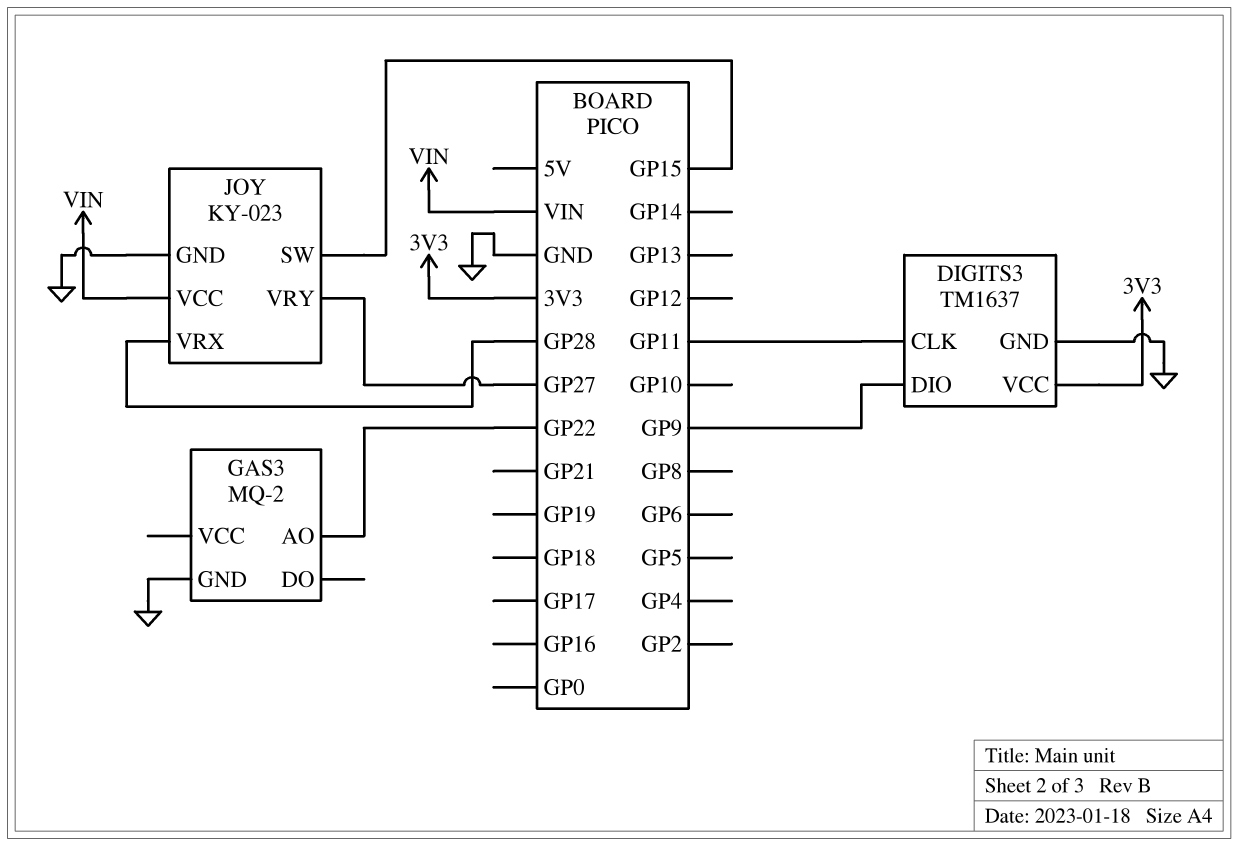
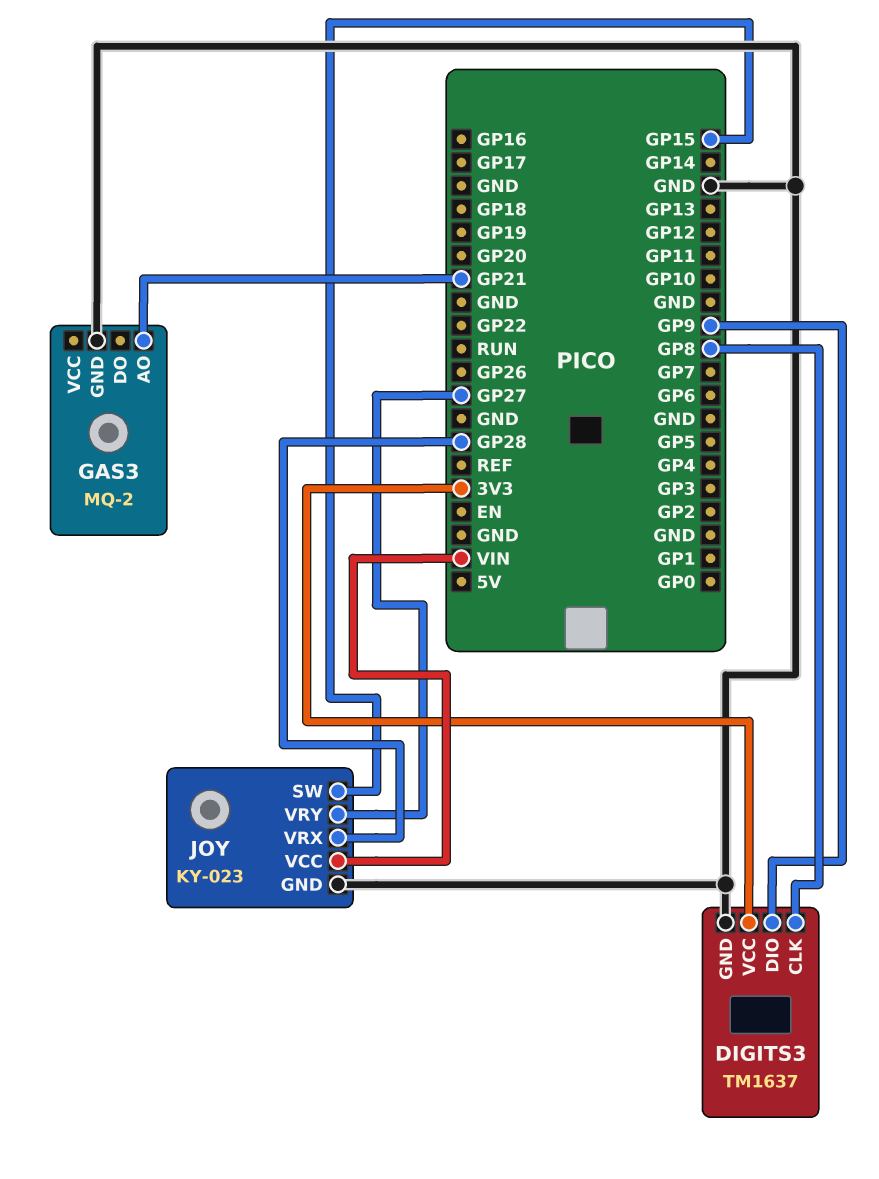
DIGITS3 pin CLK: GP11 -> GP8
GAS3 pin AO: GP22 -> GP21

